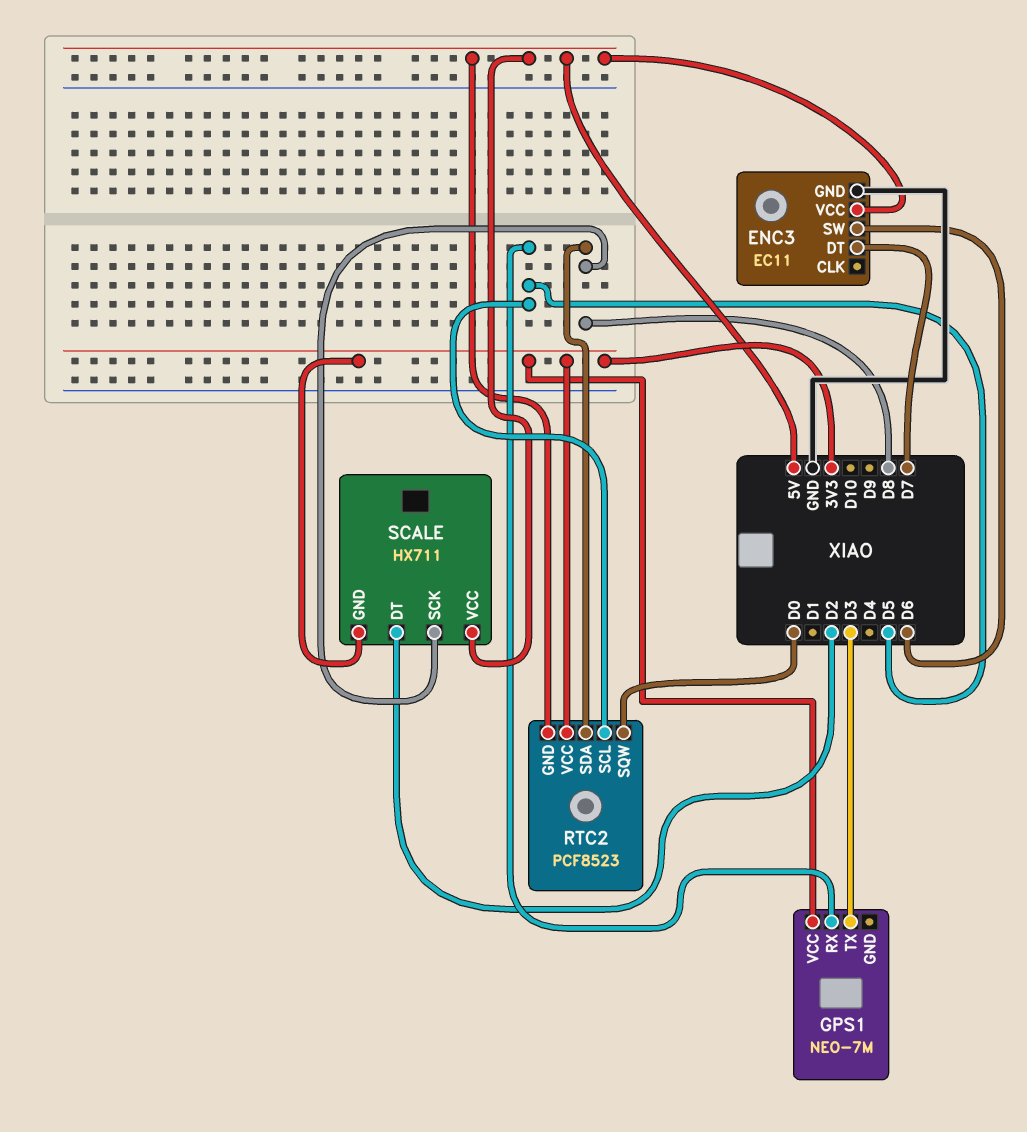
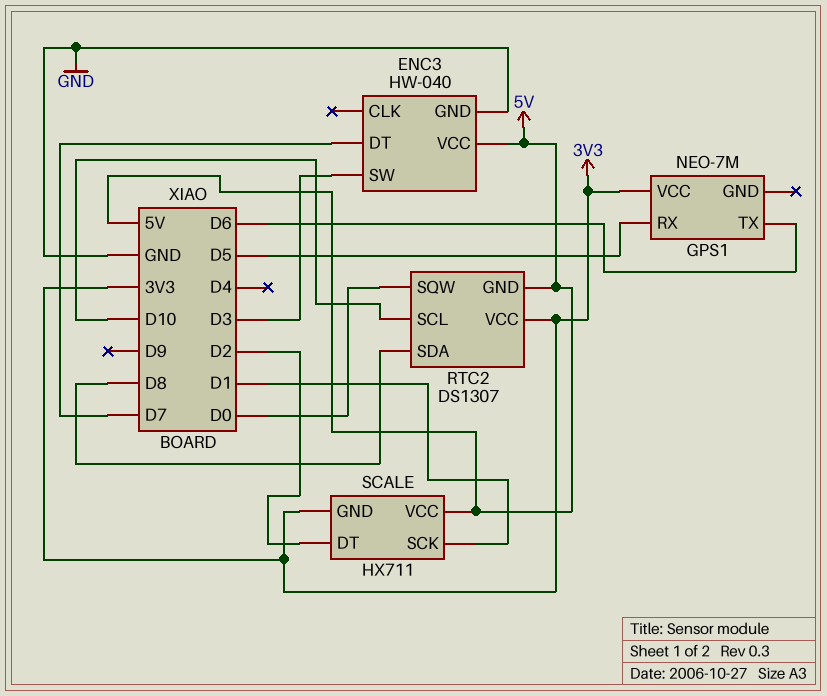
ENC3: EC11 -> HW-040
ENC3 pin SW: D6 -> D3
GPS1 pin TX: D3 -> D6
RTC2: PCF8523 -> DS1307
RTC2 pin SCL: D5 -> D10
SCALE pin SCK: D8 -> D1

